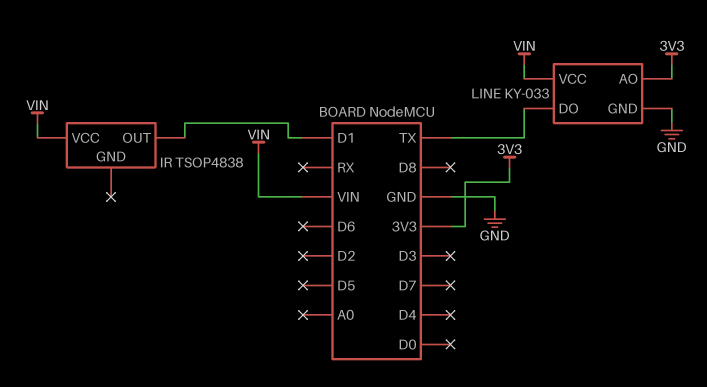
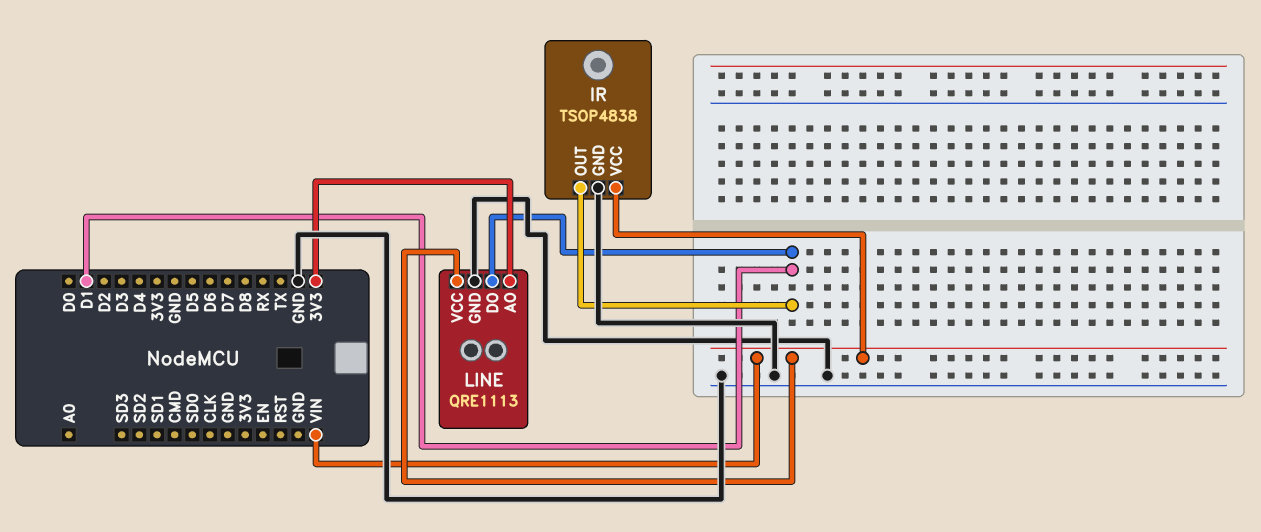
IR pin GND: none -> GND
LINE: KY-033 -> QRE1113
LINE pin DO: TX -> D1

